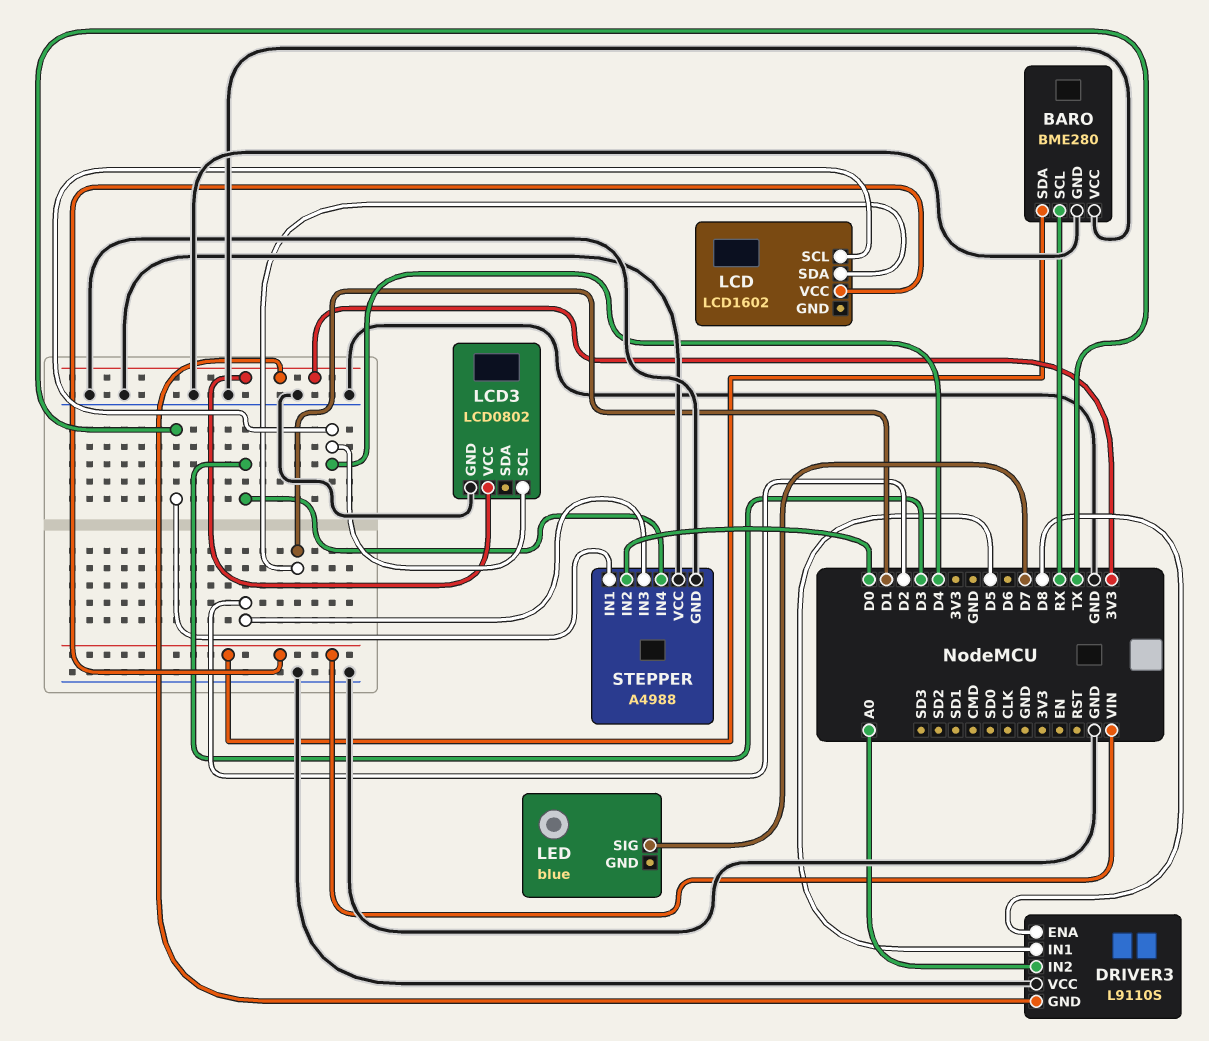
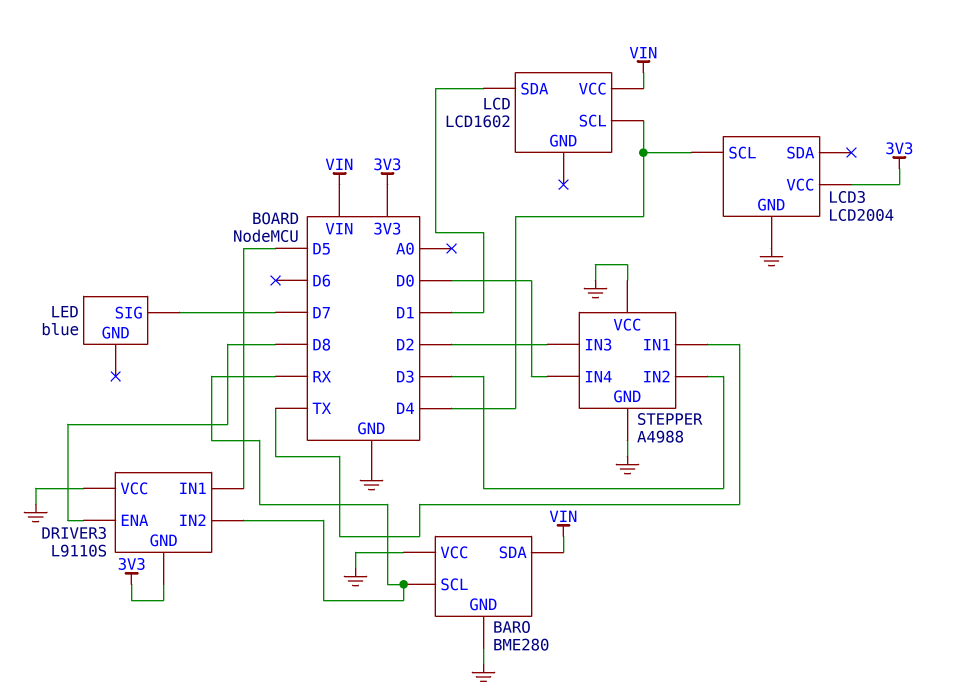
DRIVER3 pin IN2: A0 -> RX
LCD3: LCD0802 -> LCD2004
STEPPER pin IN2: D0 -> D3
STEPPER pin IN4: D3 -> D0

